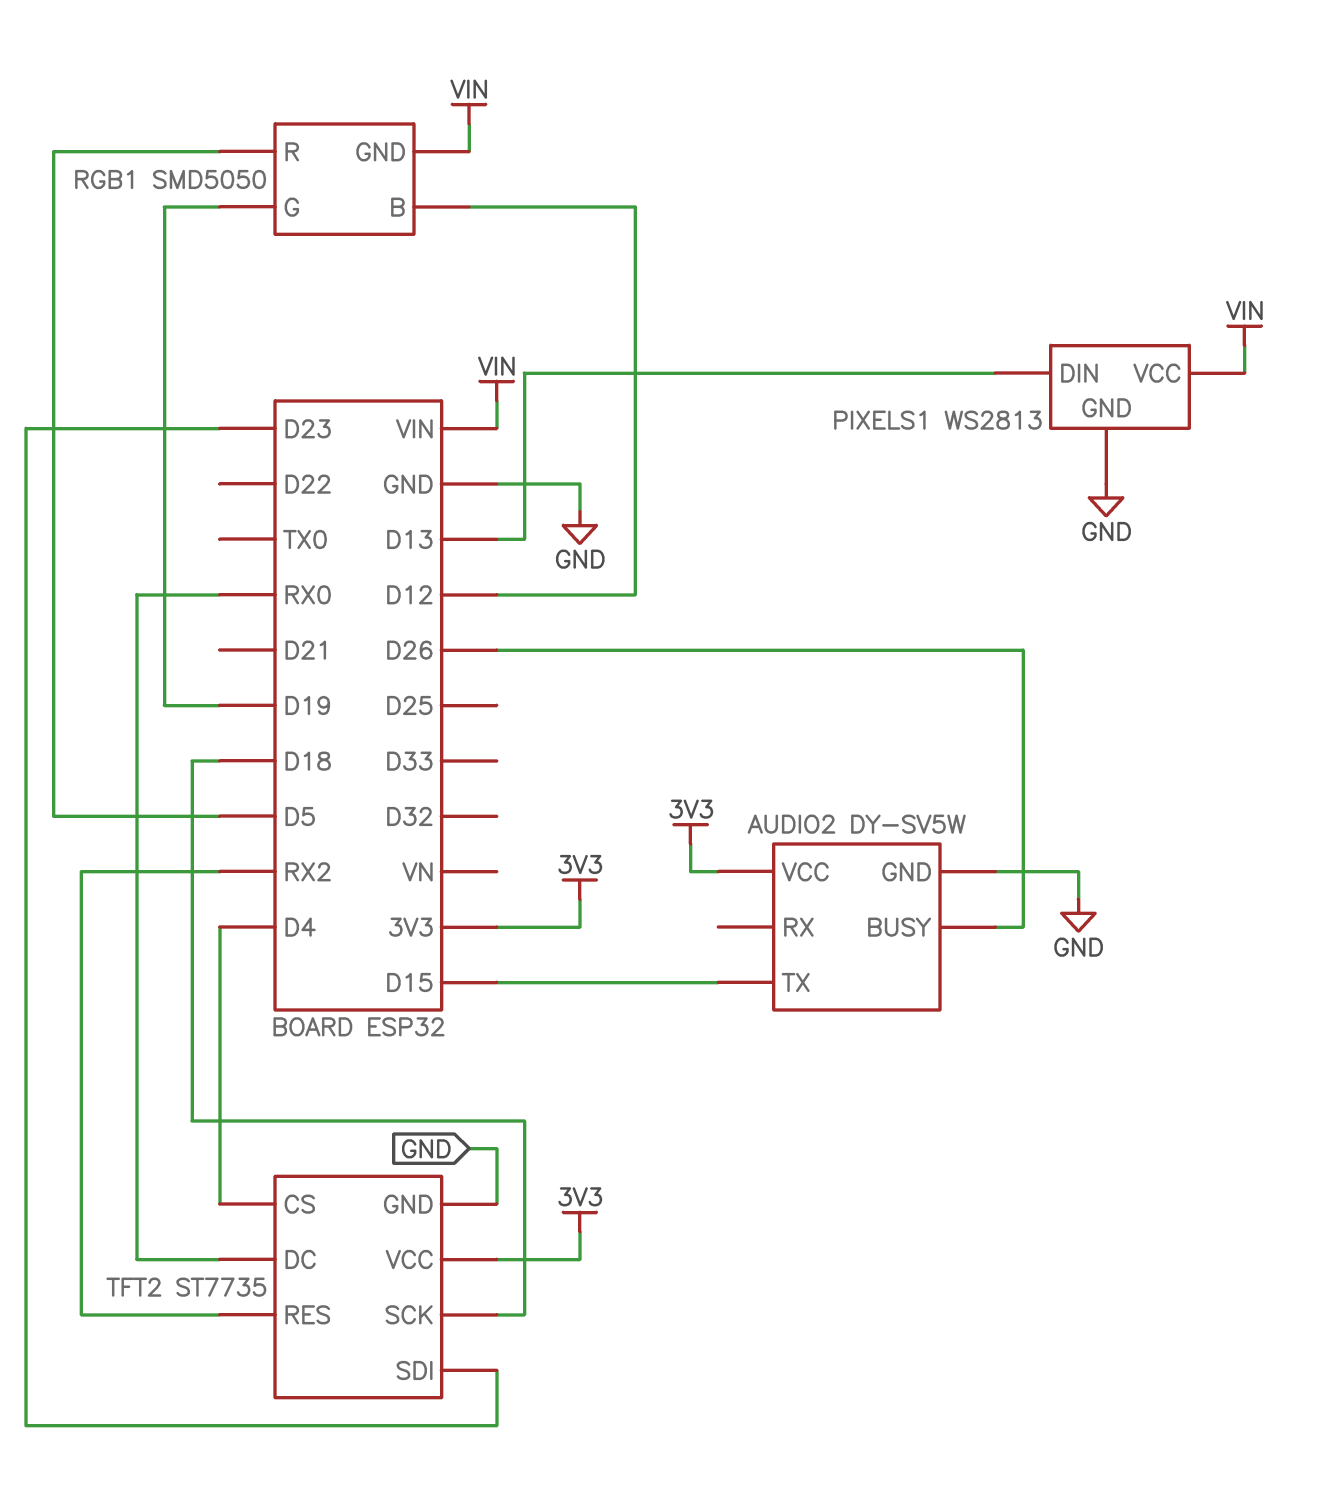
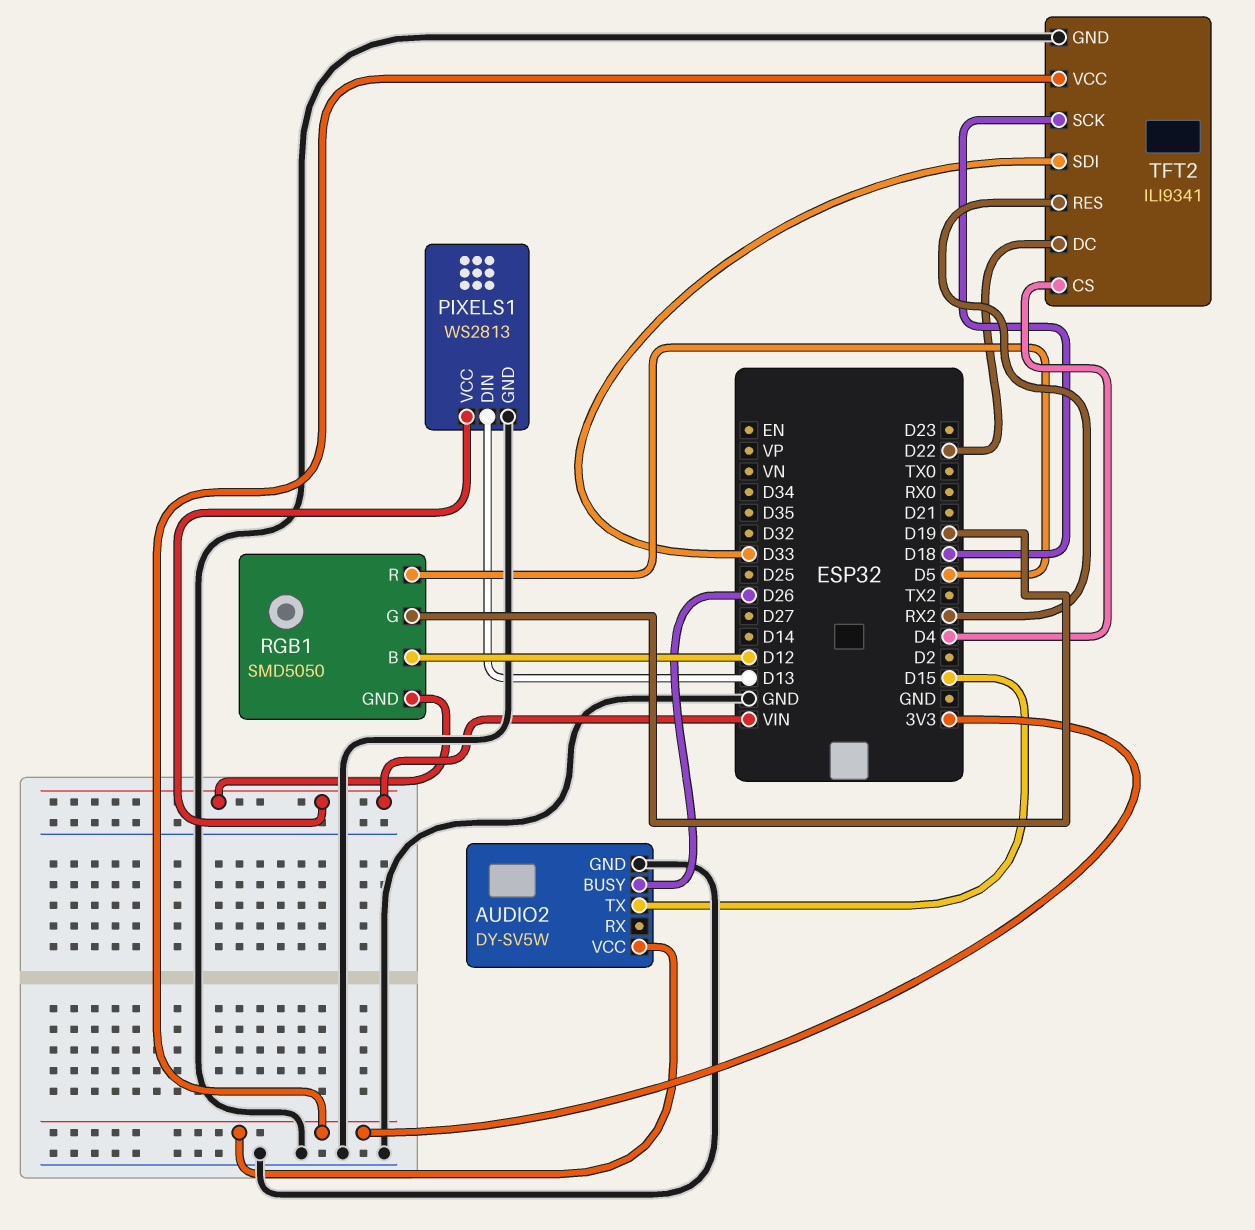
TFT2: ST7735 -> ILI9341
TFT2 pin DC: RX0 -> D22
TFT2 pin SDI: D23 -> D33

